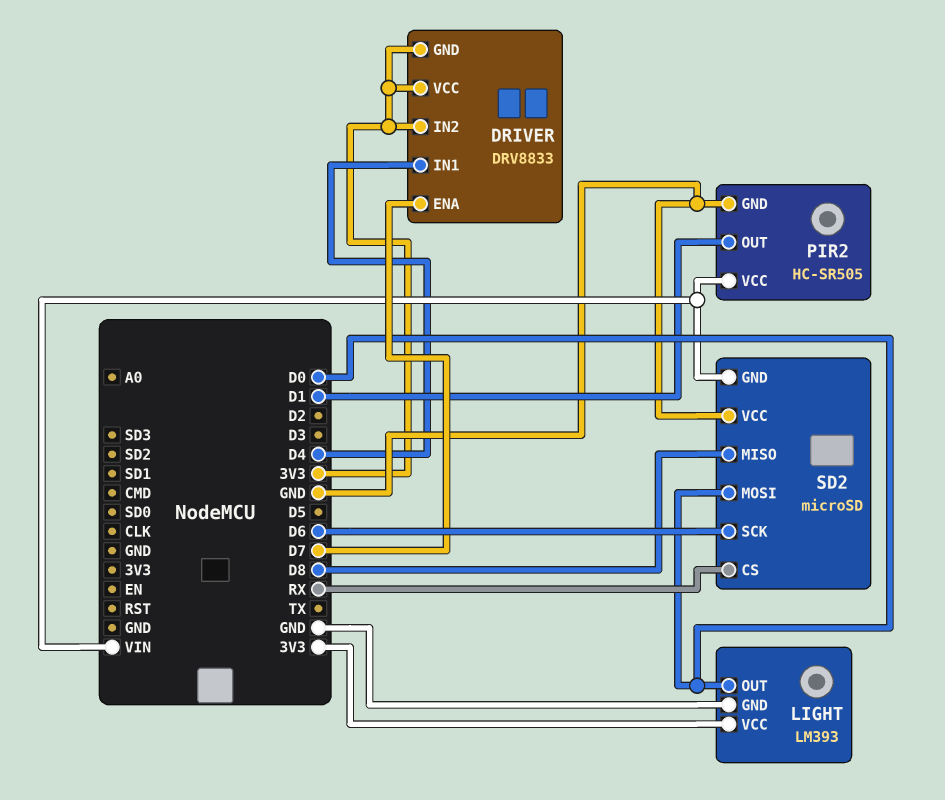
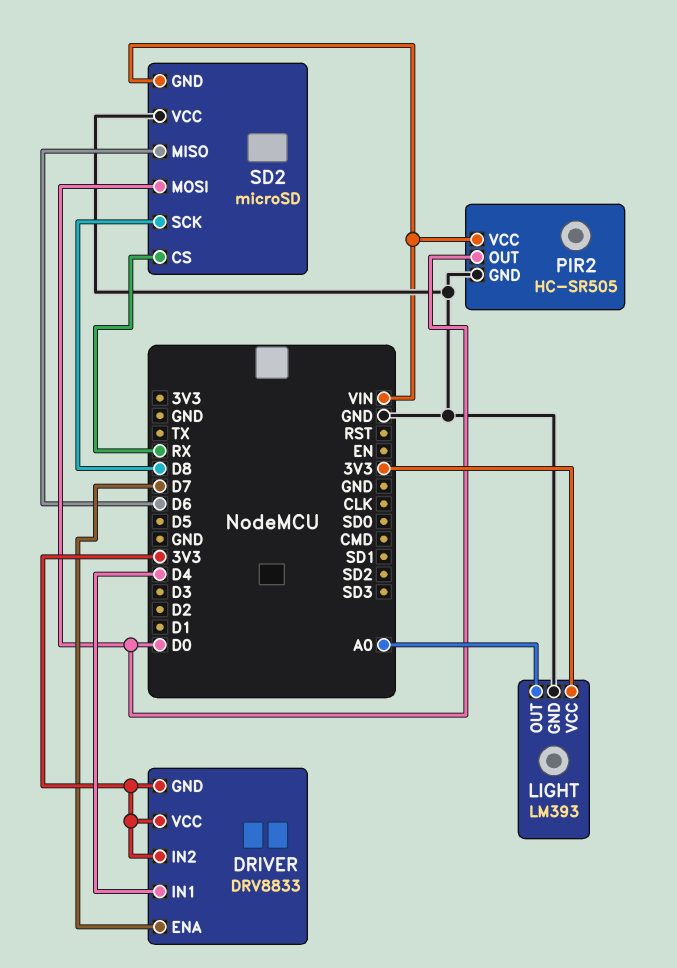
LIGHT pin OUT: D0 -> A0
PIR2 pin OUT: D1 -> D0
SD2 pin MISO: D8 -> D6
SD2 pin SCK: D6 -> D8

